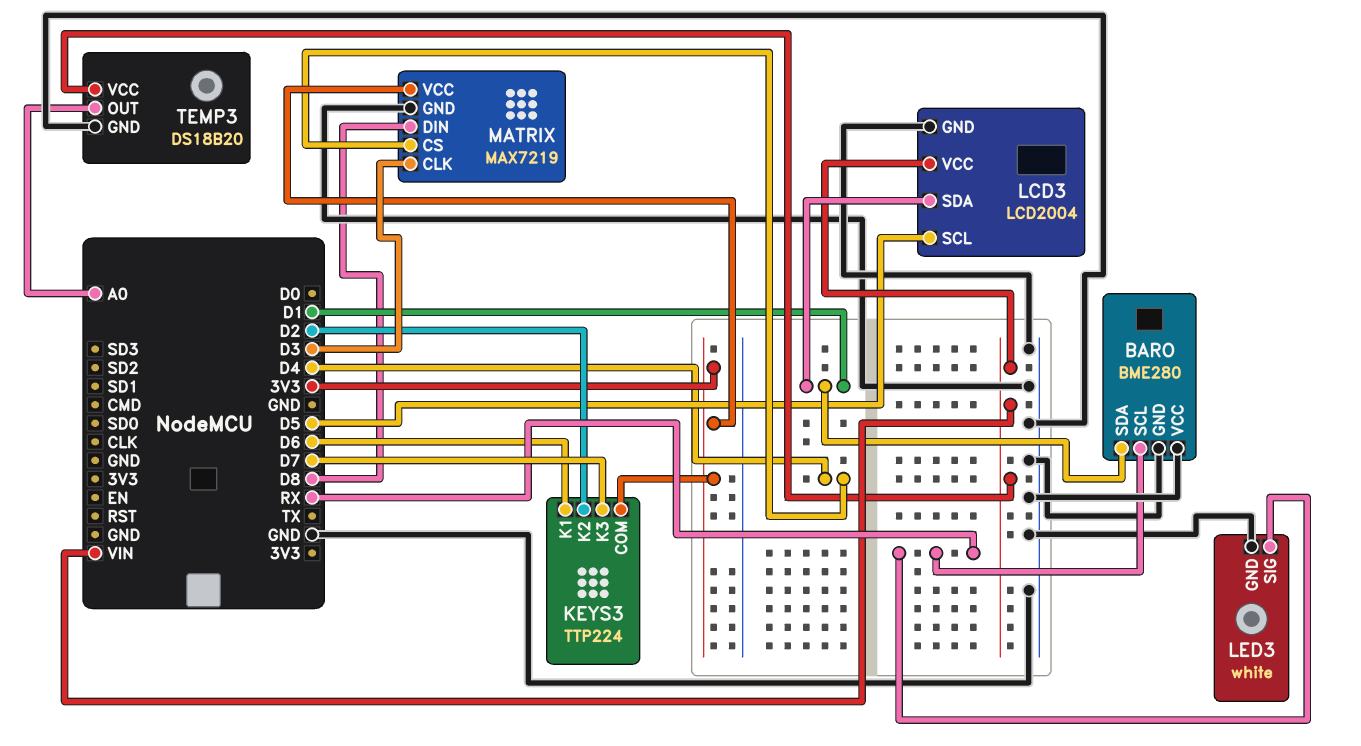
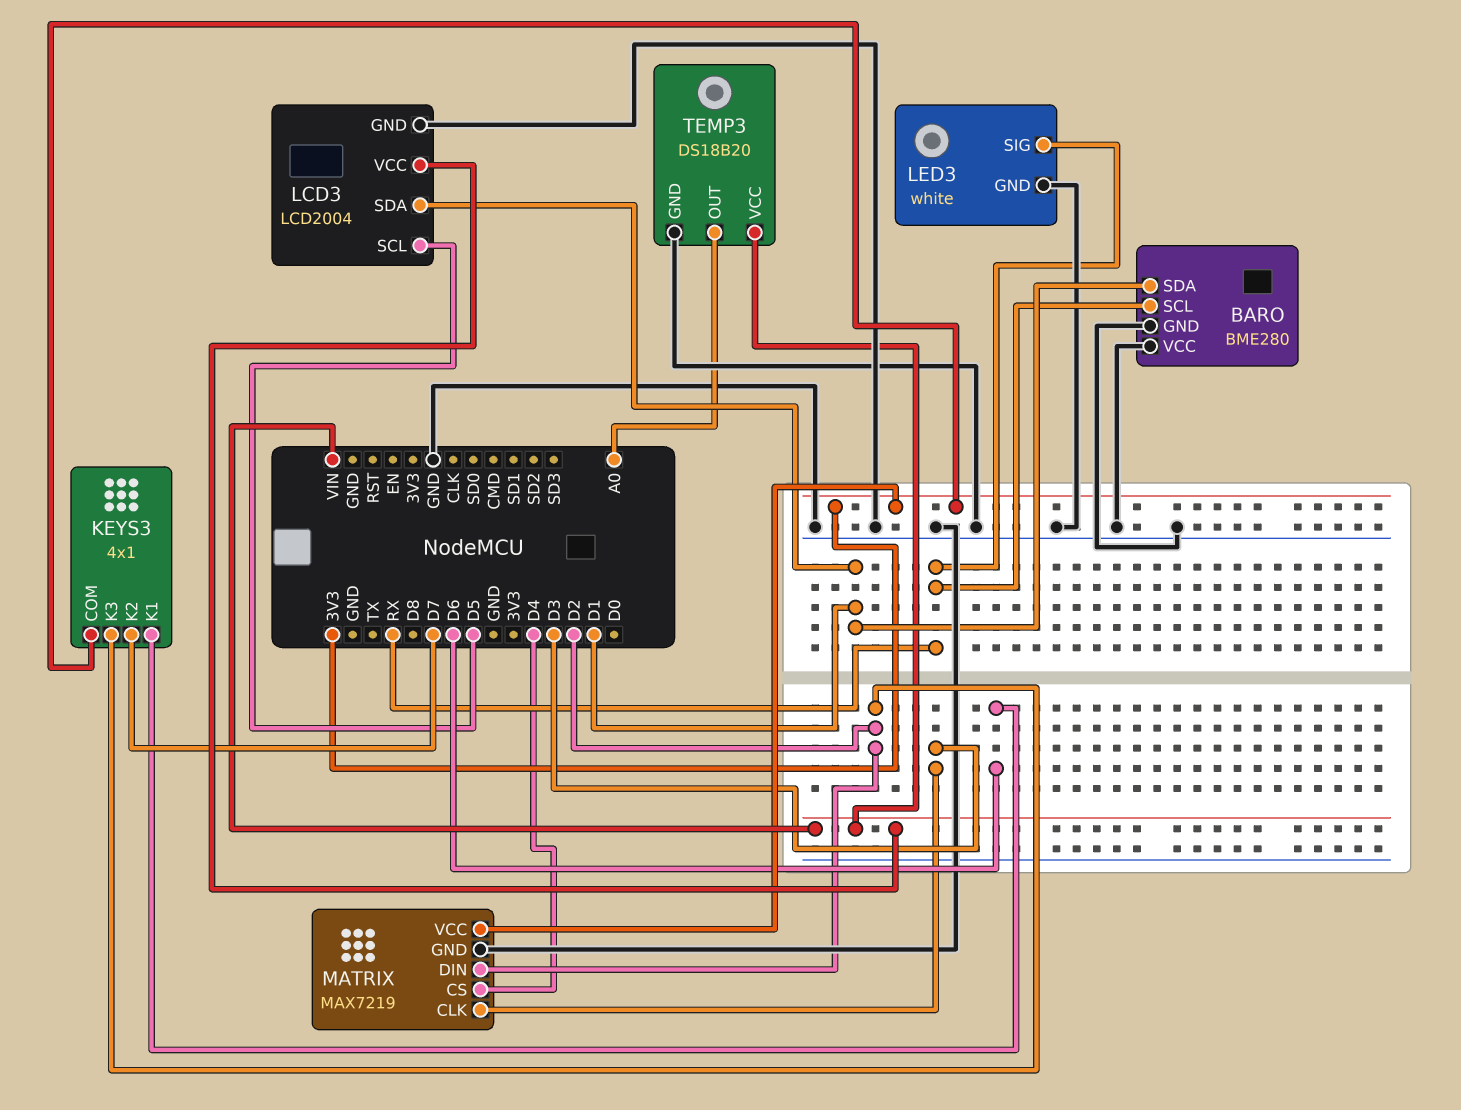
KEYS3: TTP224 -> 4x1
KEYS3 pin K2: D2 -> D7
KEYS3 pin K3: D7 -> D2
MATRIX pin DIN: D8 -> D2

